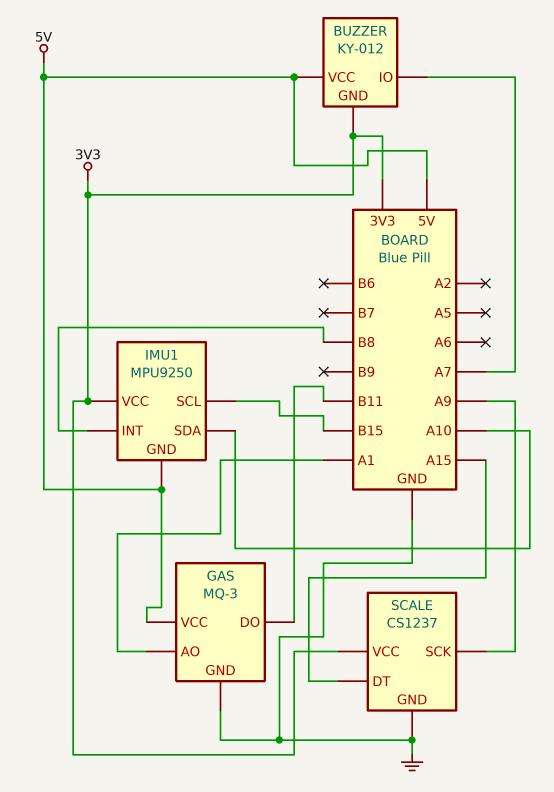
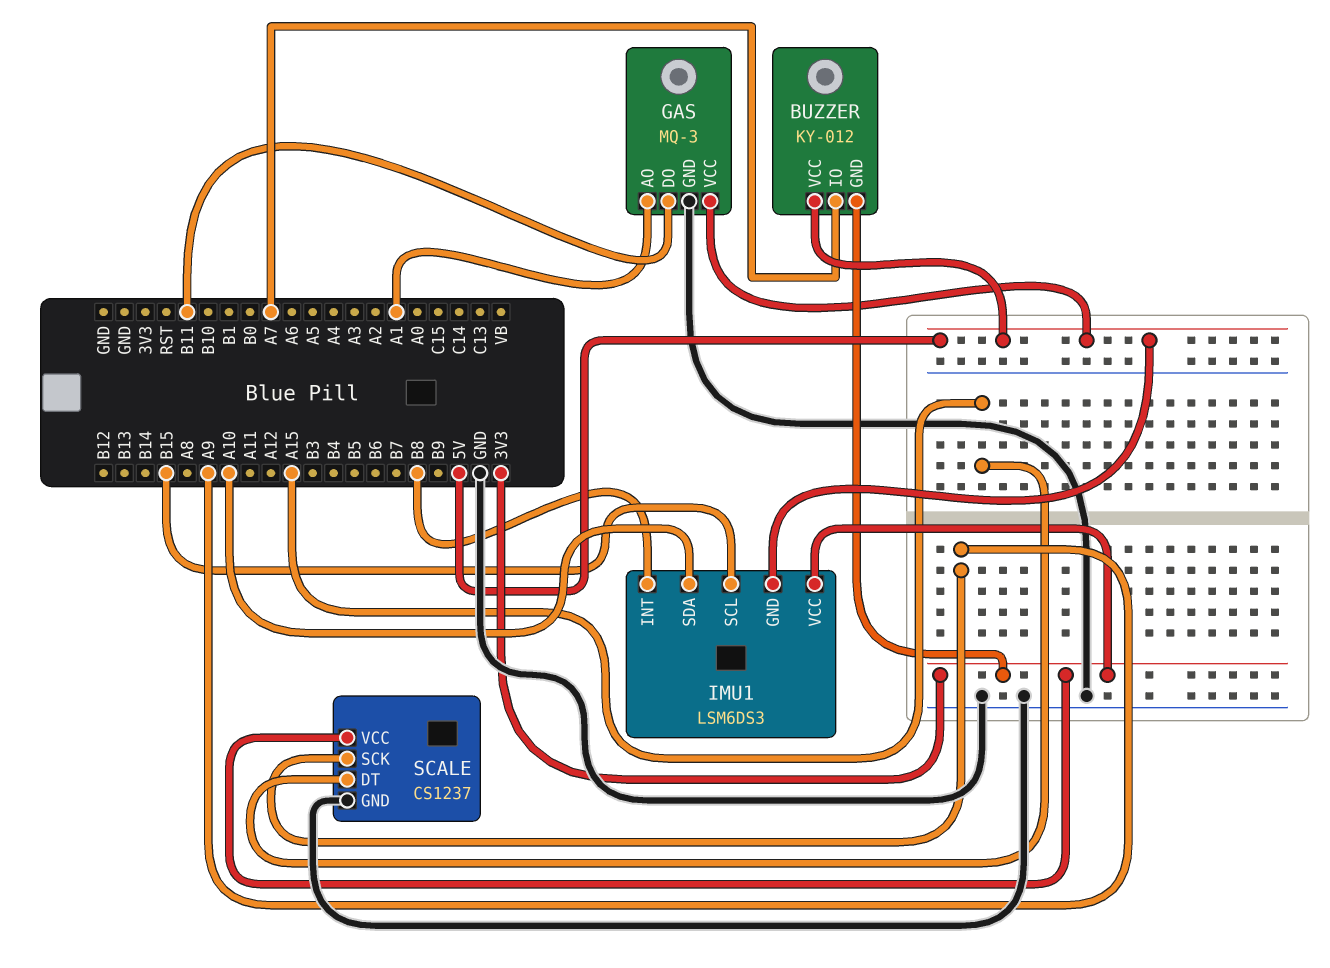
IMU1: MPU9250 -> LSM6DS3

